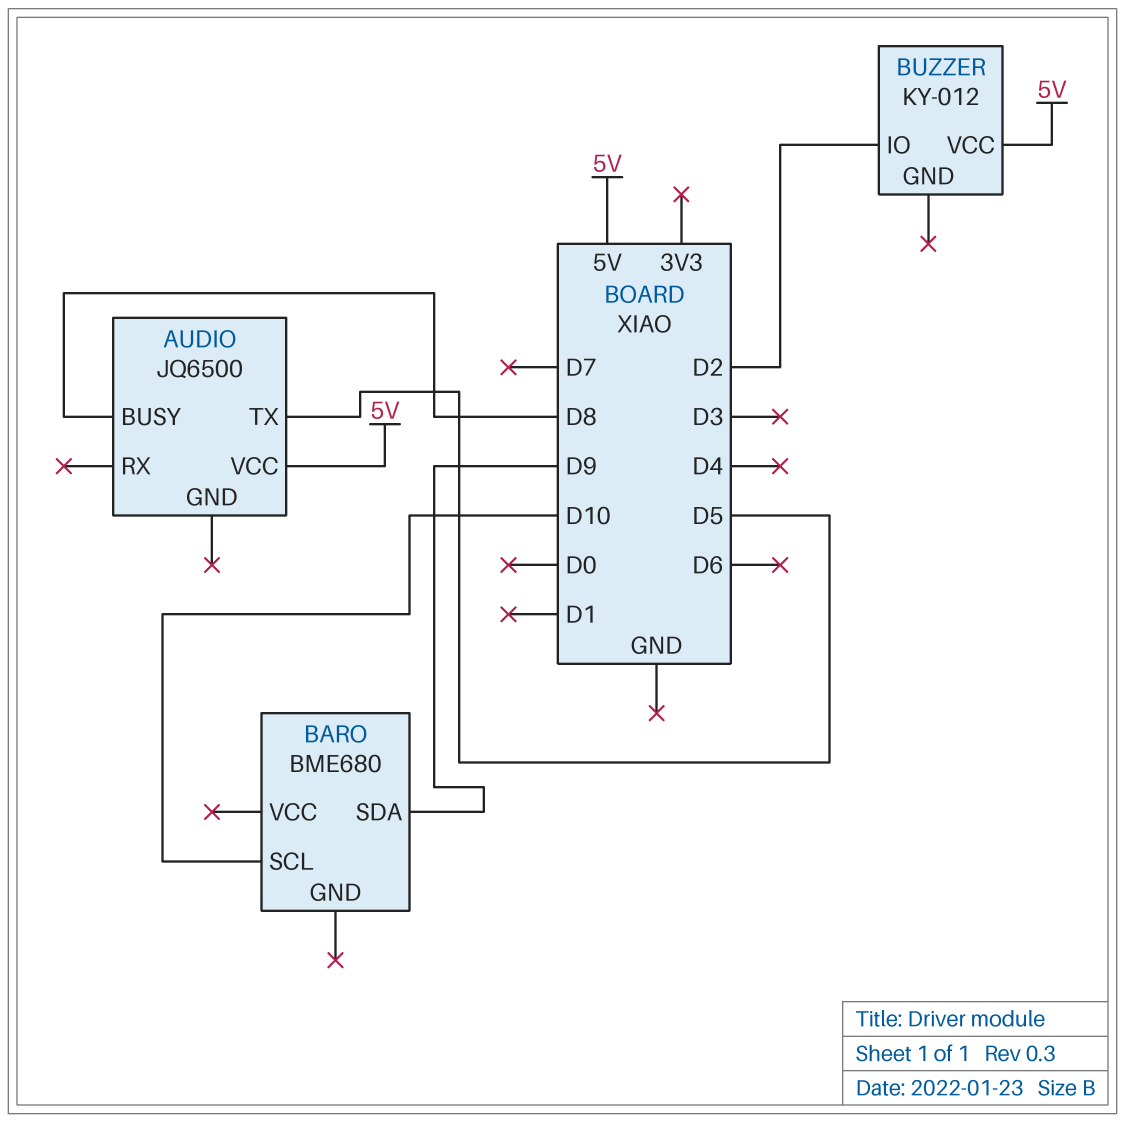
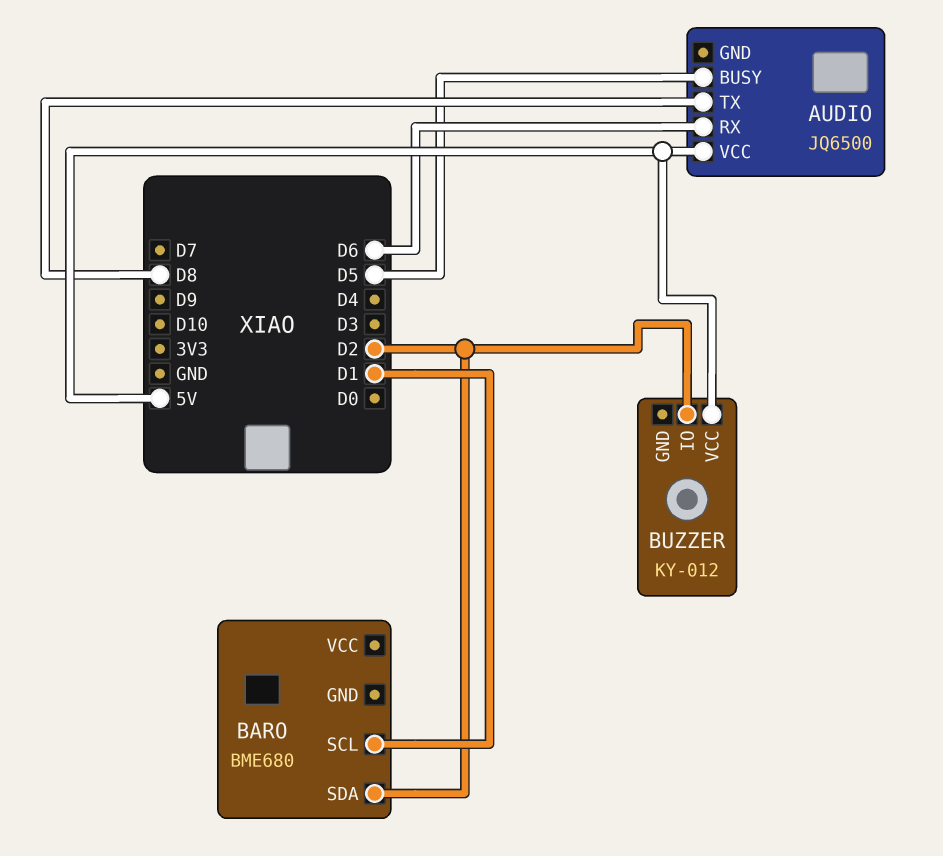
AUDIO pin BUSY: D8 -> D5
AUDIO pin RX: none -> D6
AUDIO pin TX: D5 -> D8
BARO pin SCL: D10 -> D1
BARO pin SDA: D9 -> D2

